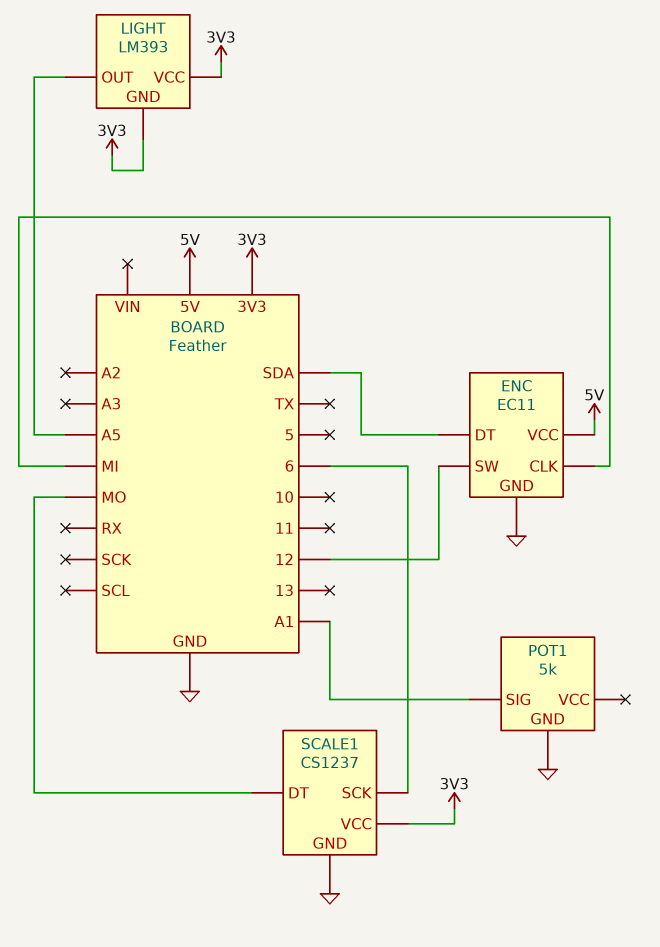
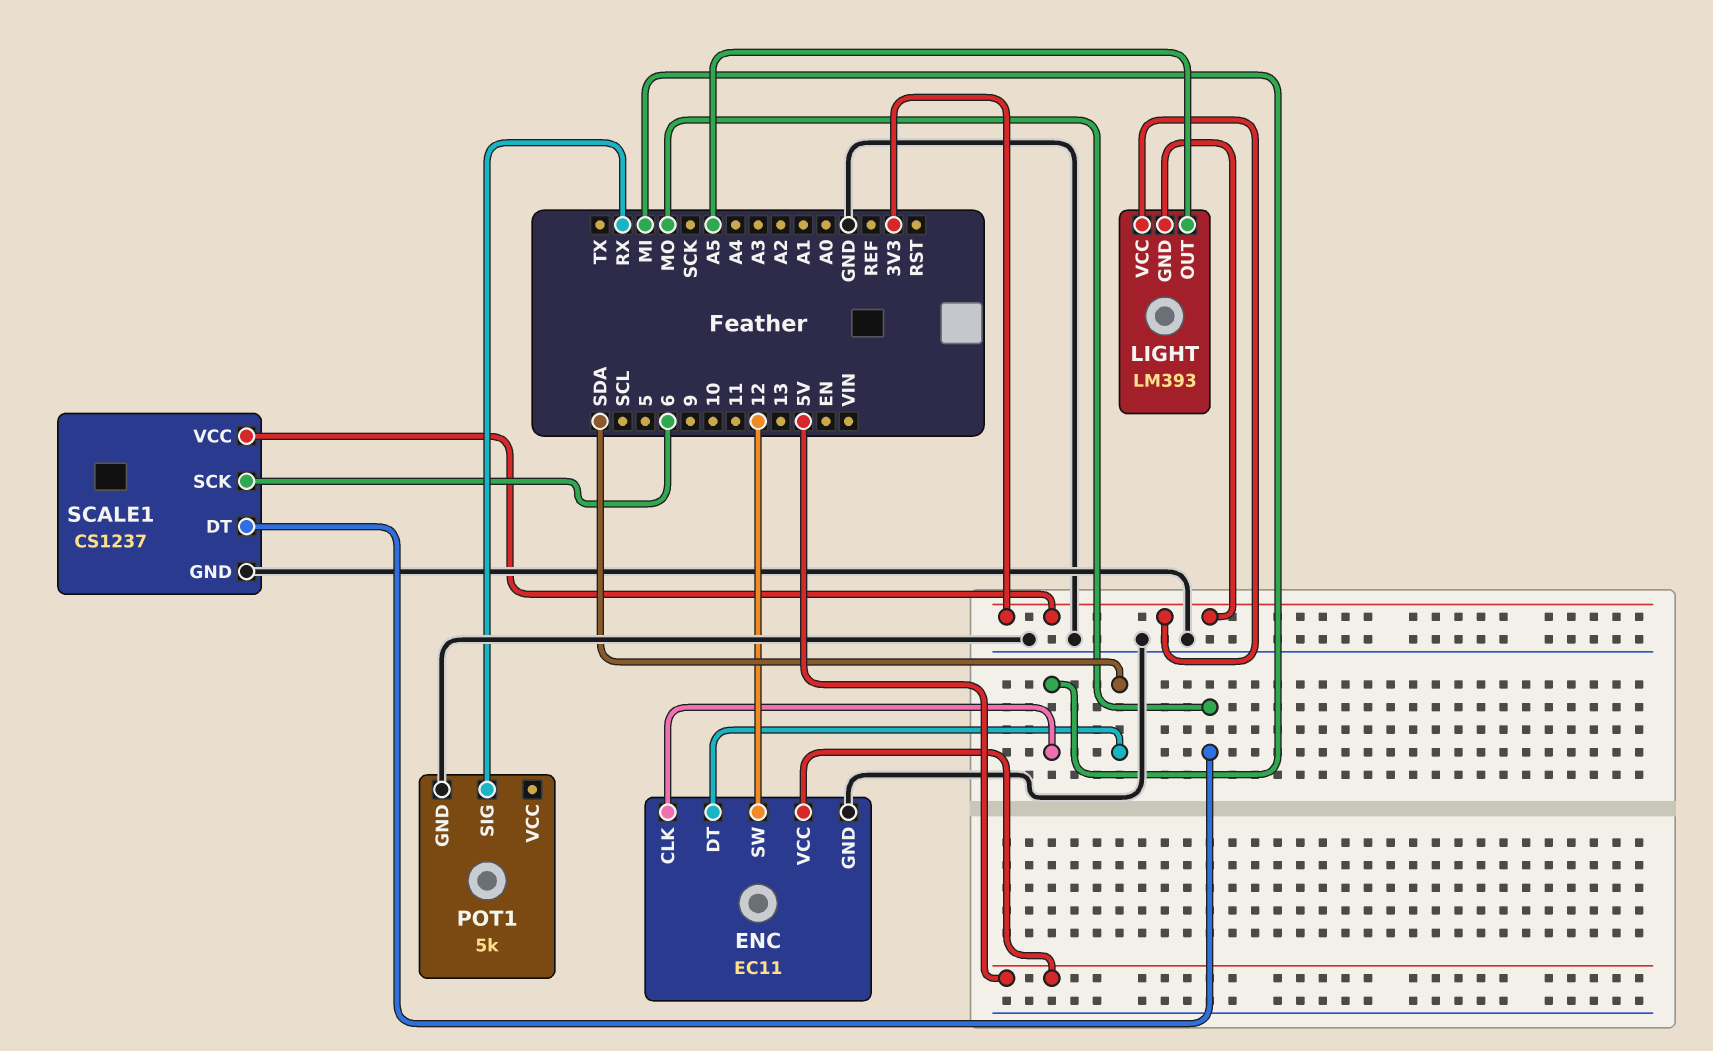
POT1 pin SIG: A1 -> RX

